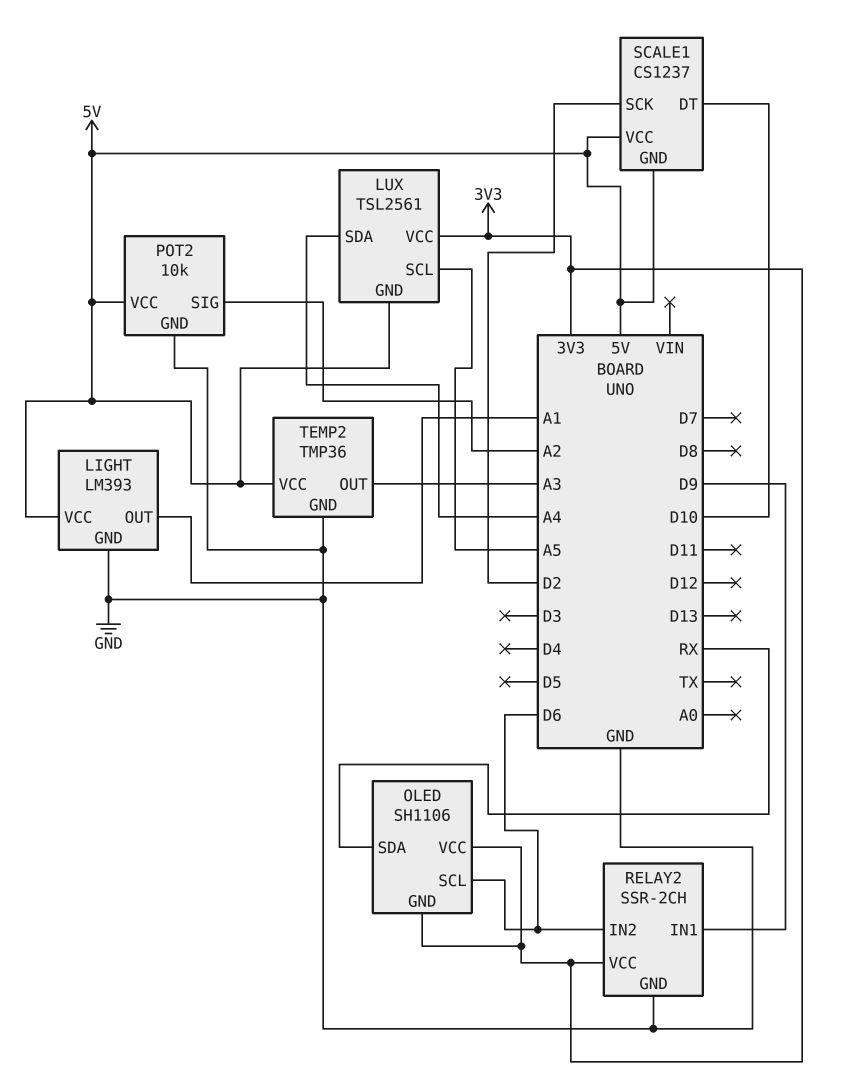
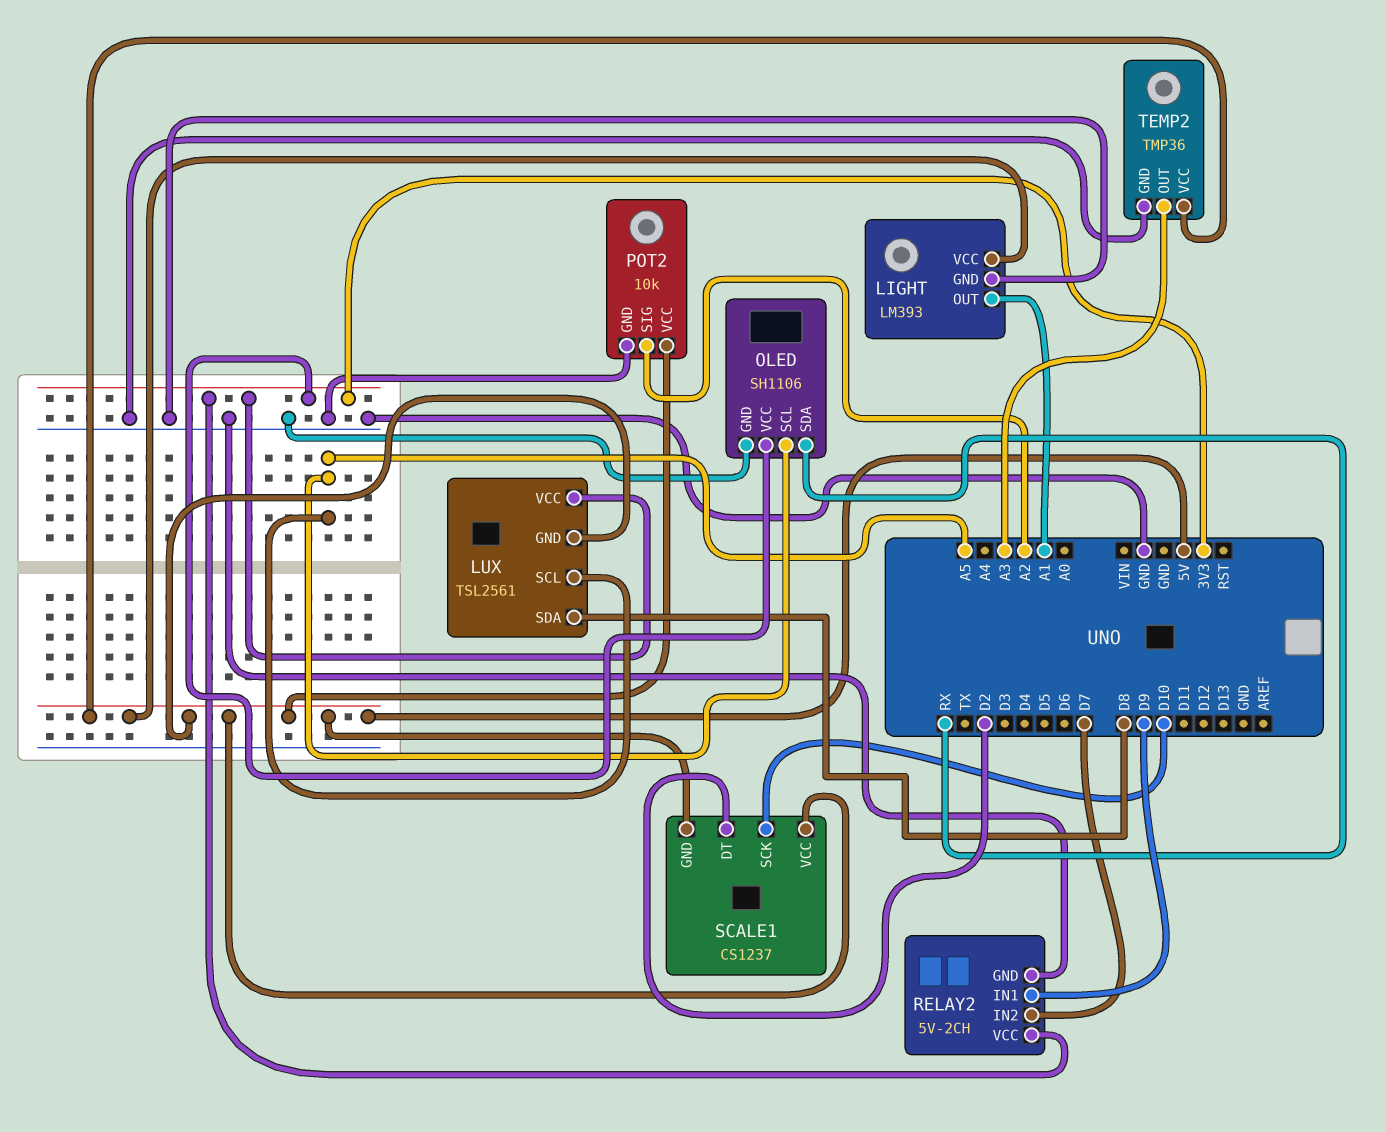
LUX pin SDA: A4 -> D8
OLED pin GND: 3V3 -> GND
OLED pin SCL: D6 -> A5
RELAY2: SSR-2CH -> 5V-2CH
RELAY2 pin IN2: D6 -> D7
SCALE1 pin DT: D10 -> D2
SCALE1 pin SCK: D2 -> D10

